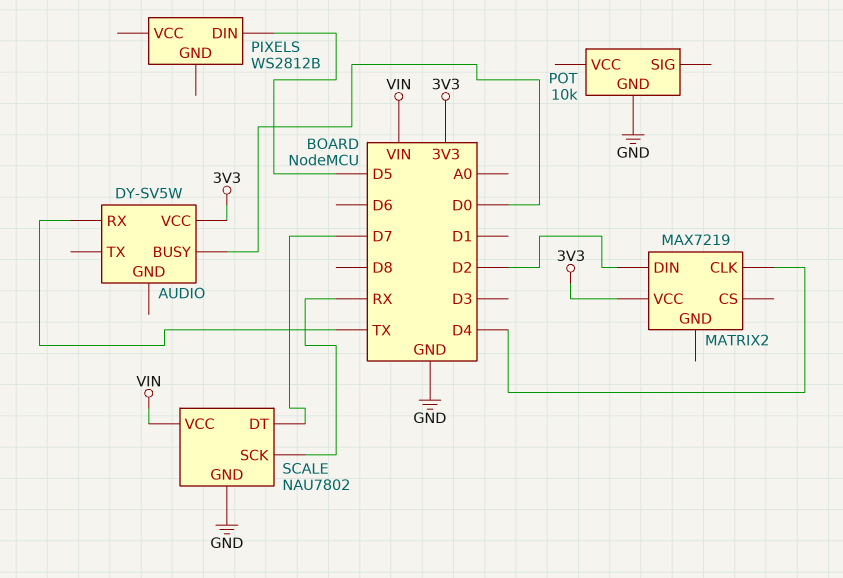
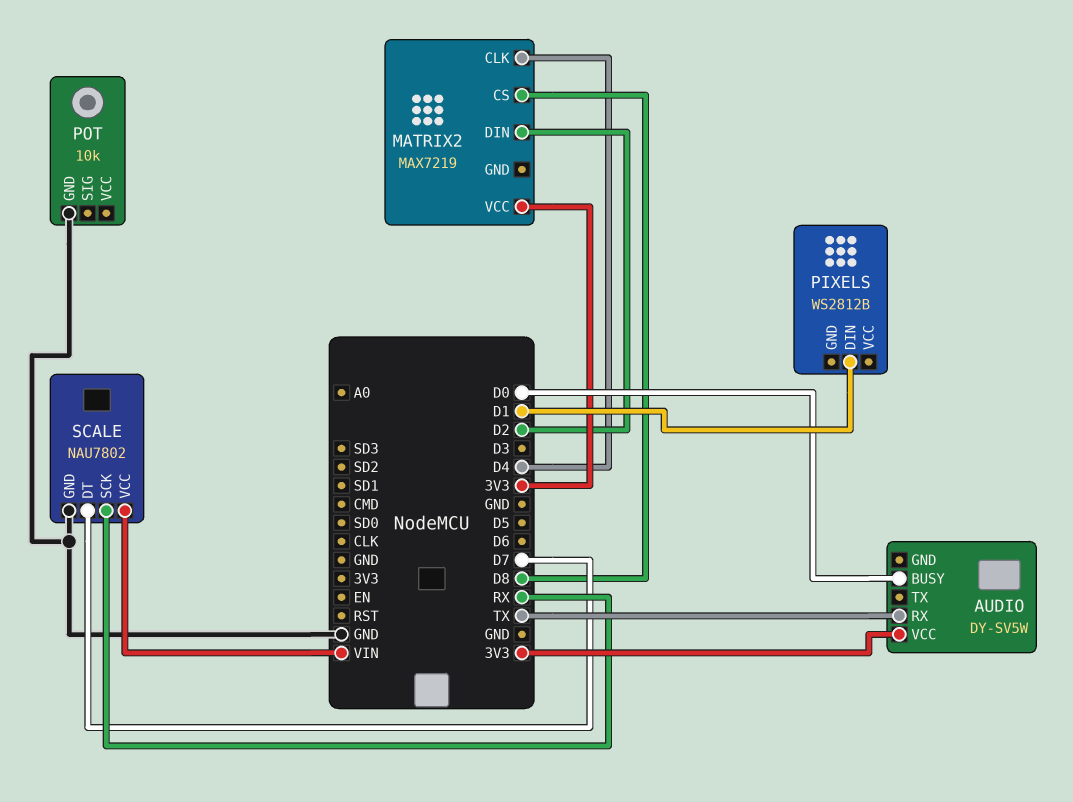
MATRIX2 pin CS: none -> D8
PIXELS pin DIN: D5 -> D1

